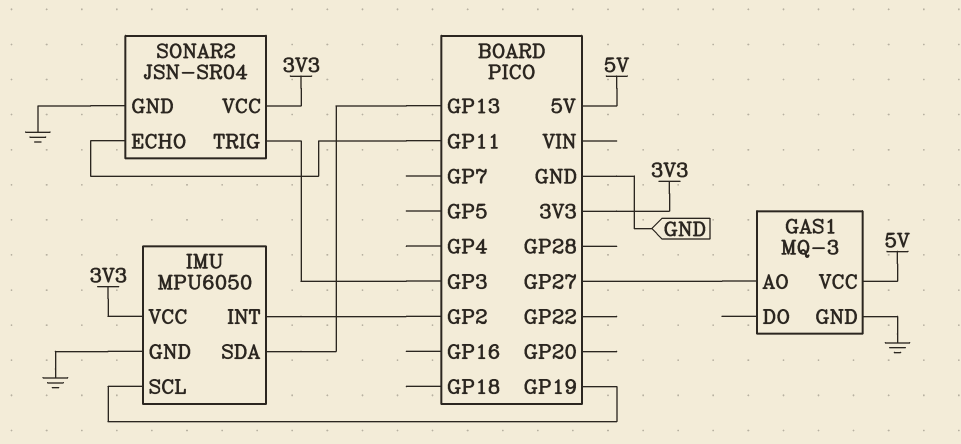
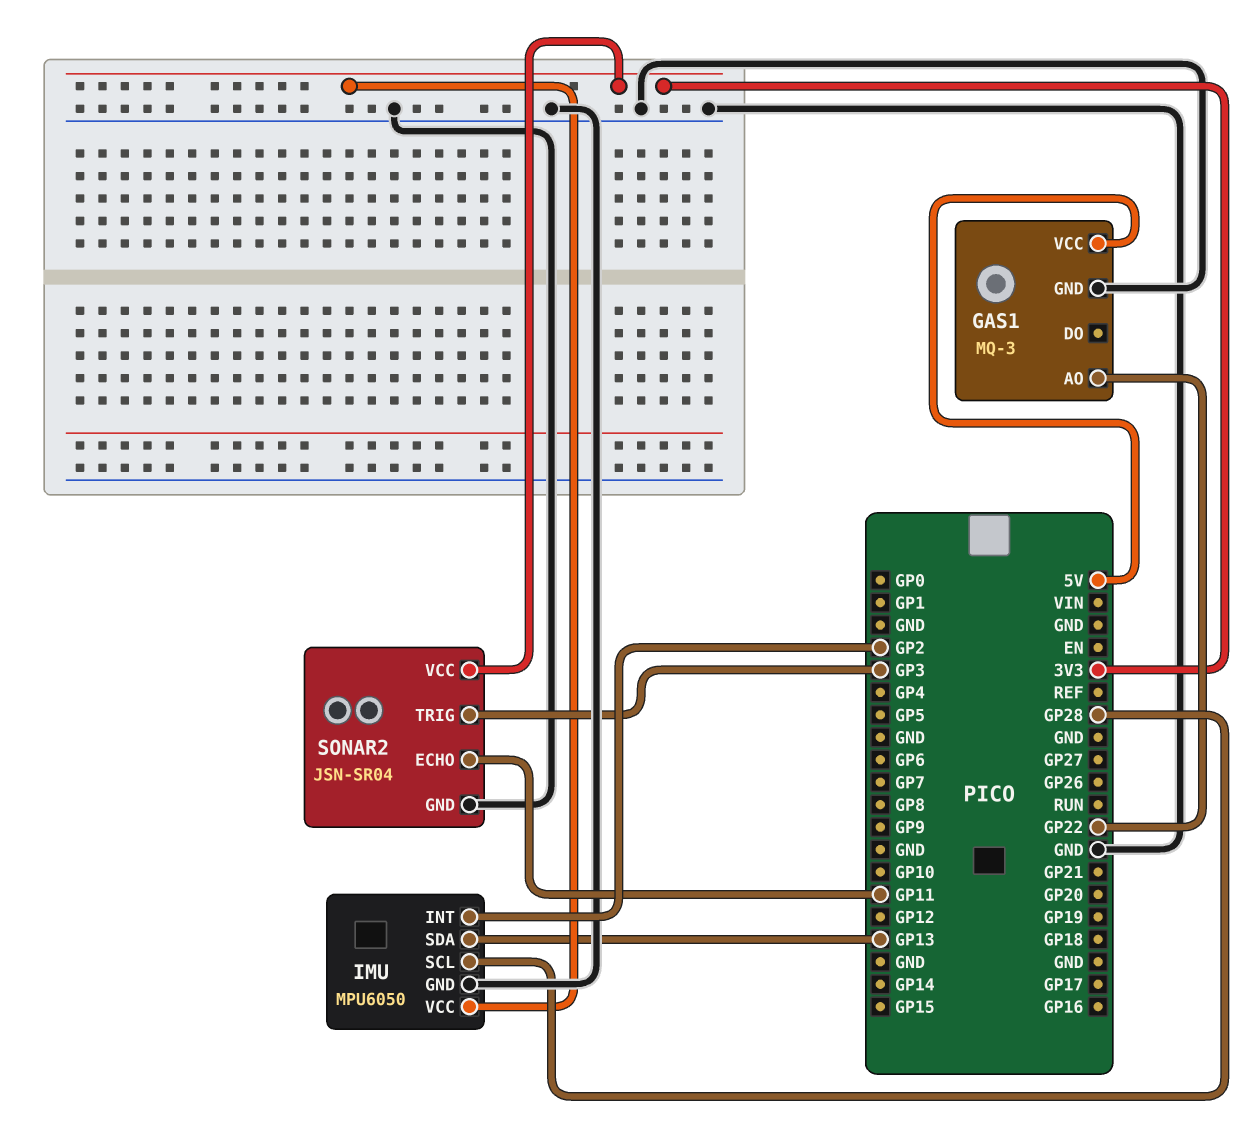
GAS1 pin AO: GP27 -> GP22
IMU pin SCL: GP19 -> GP28

